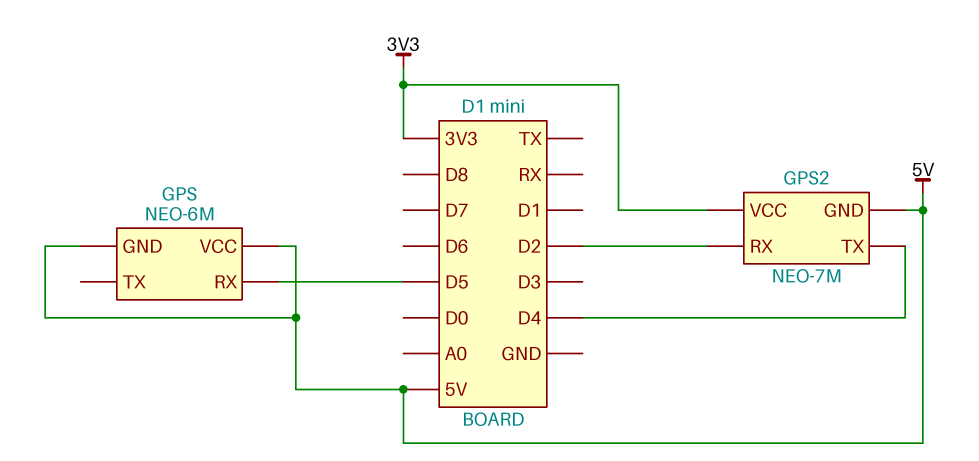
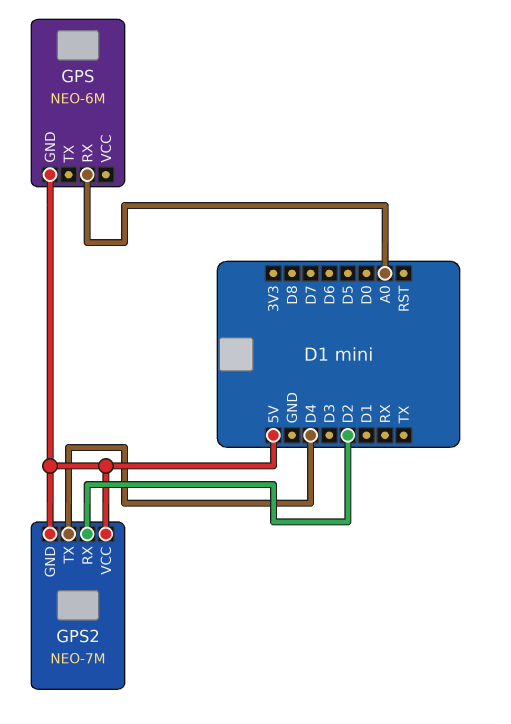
GPS pin RX: D5 -> A0
GPS pin VCC: 5V -> none
GPS2 pin VCC: 3V3 -> 5V

